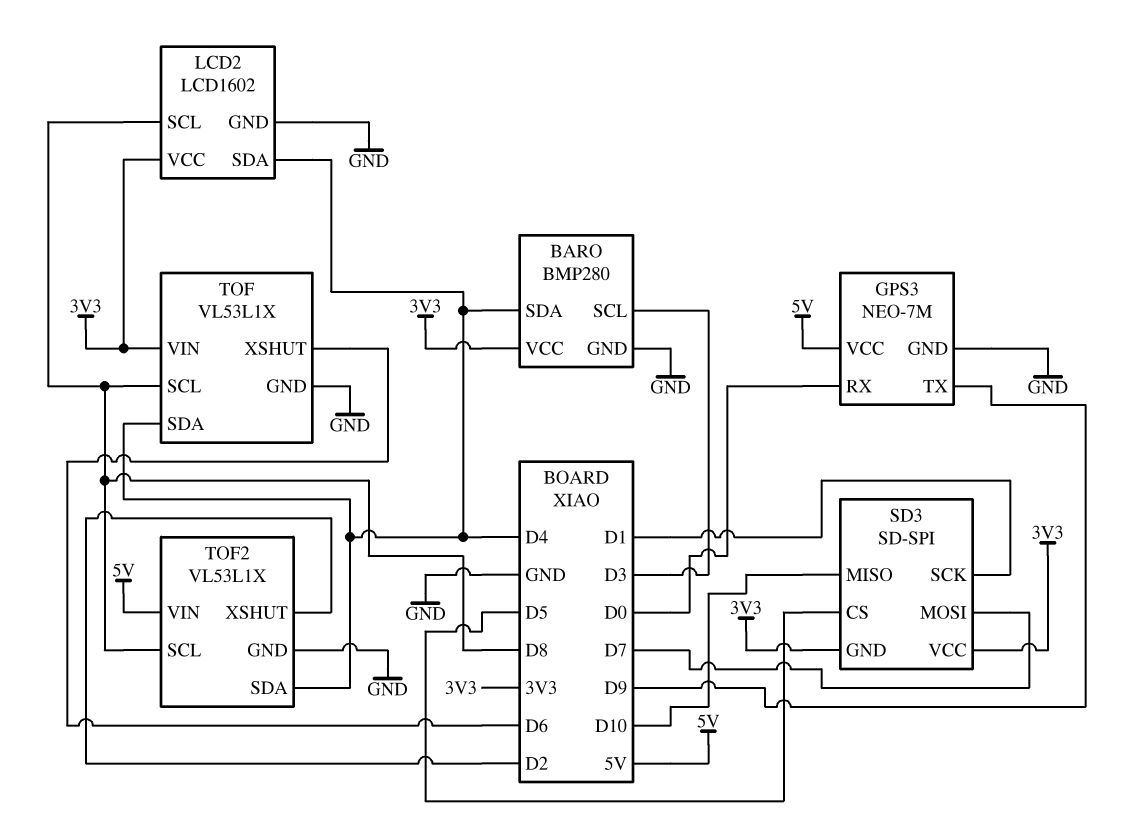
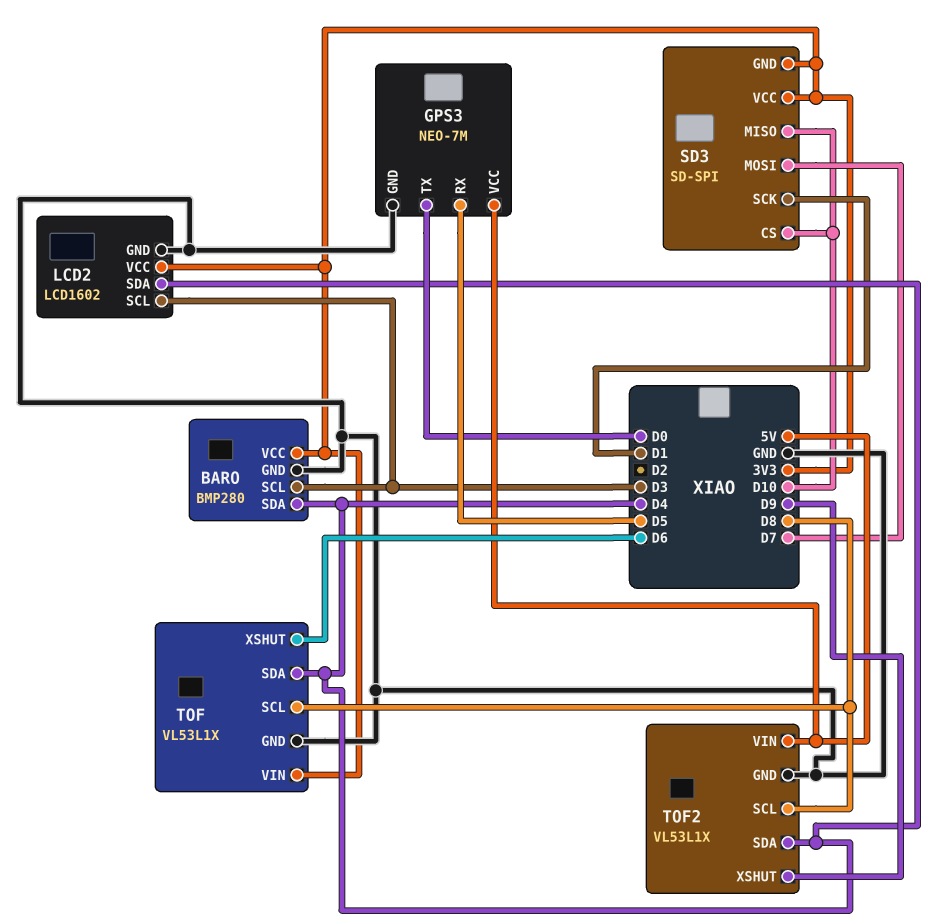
GPS3 pin RX: D0 -> D5
GPS3 pin TX: D9 -> D0
LCD2 pin SCL: D8 -> D3
SD3 pin CS: D5 -> D10
TOF2 pin XSHUT: D2 -> D9

